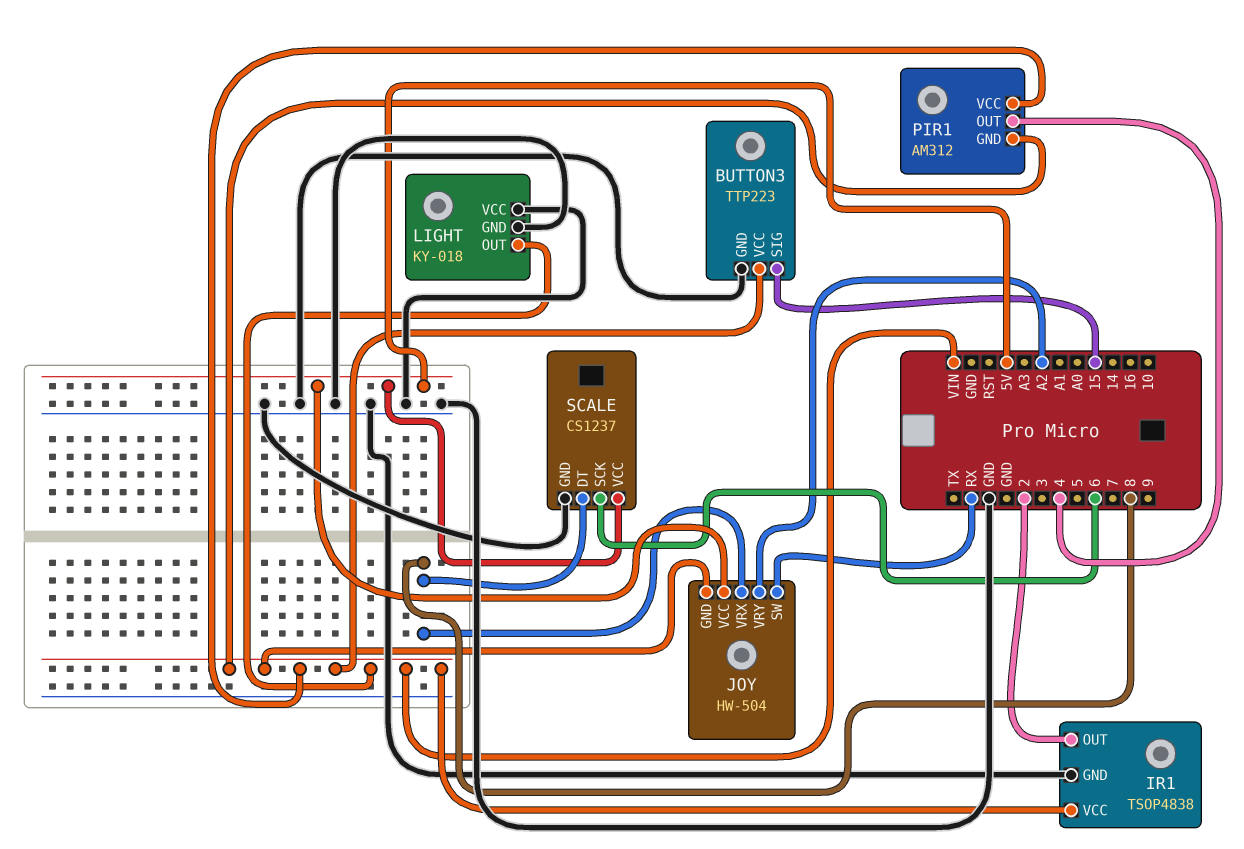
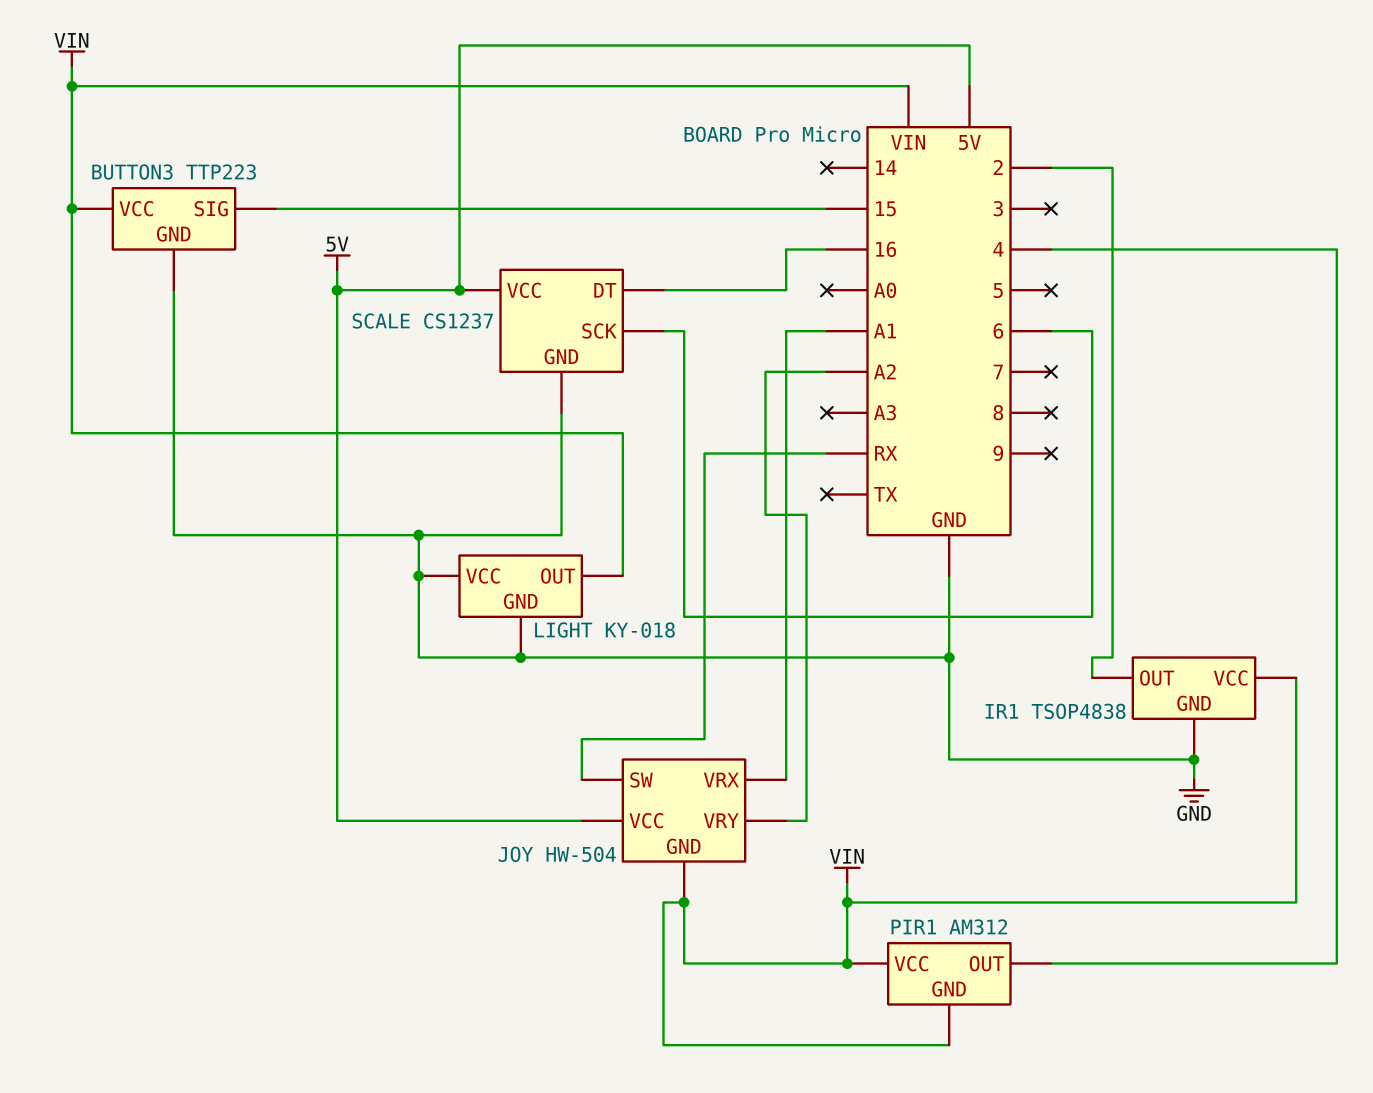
JOY pin VRX: 8 -> A1
SCALE pin DT: 8 -> 16

